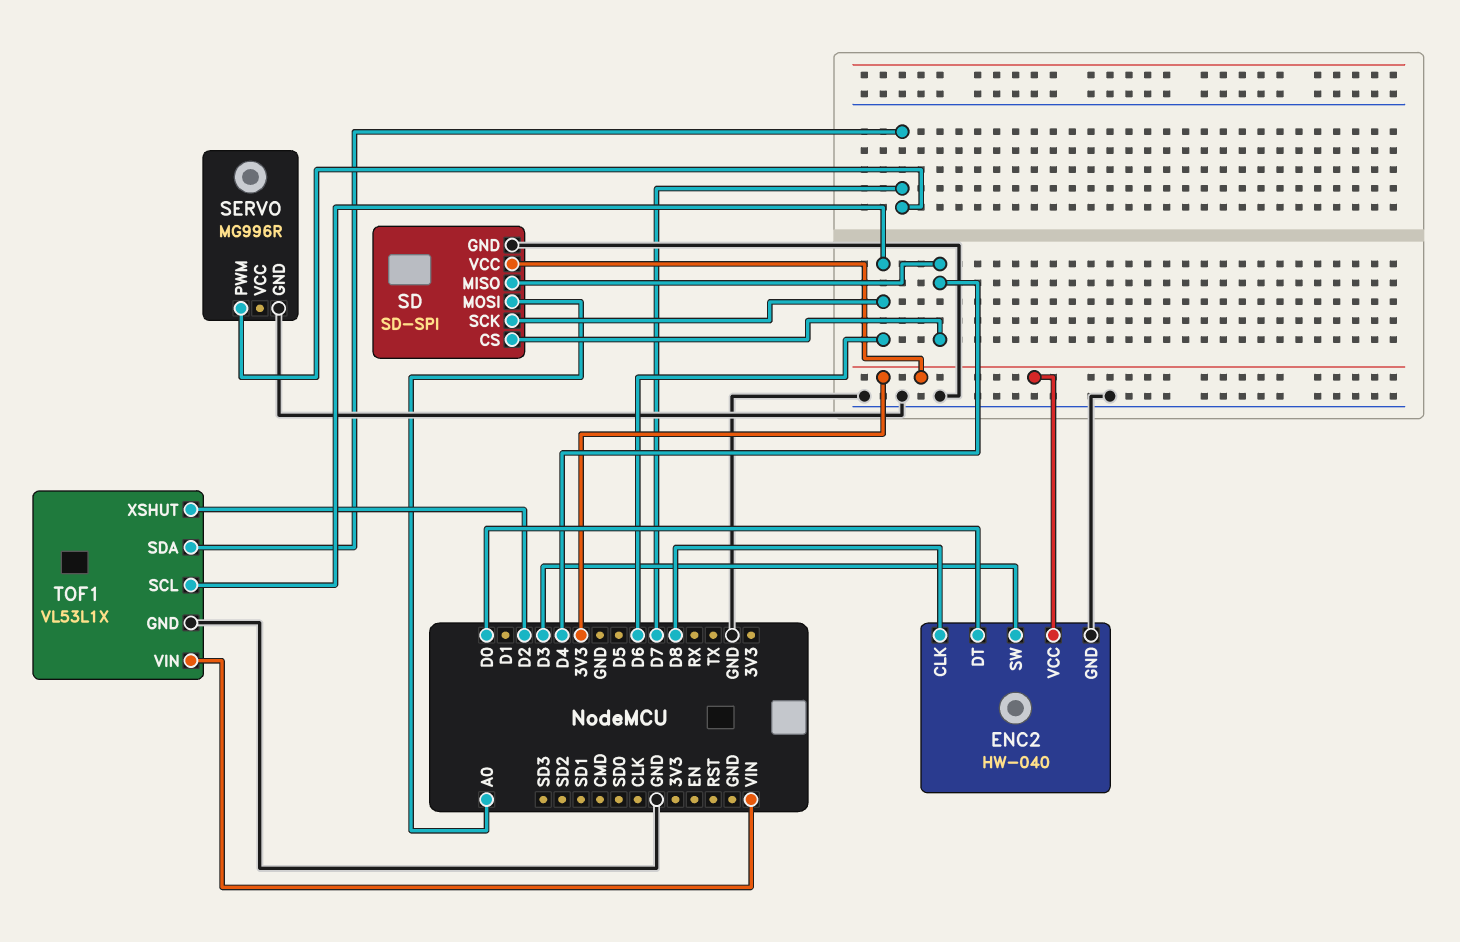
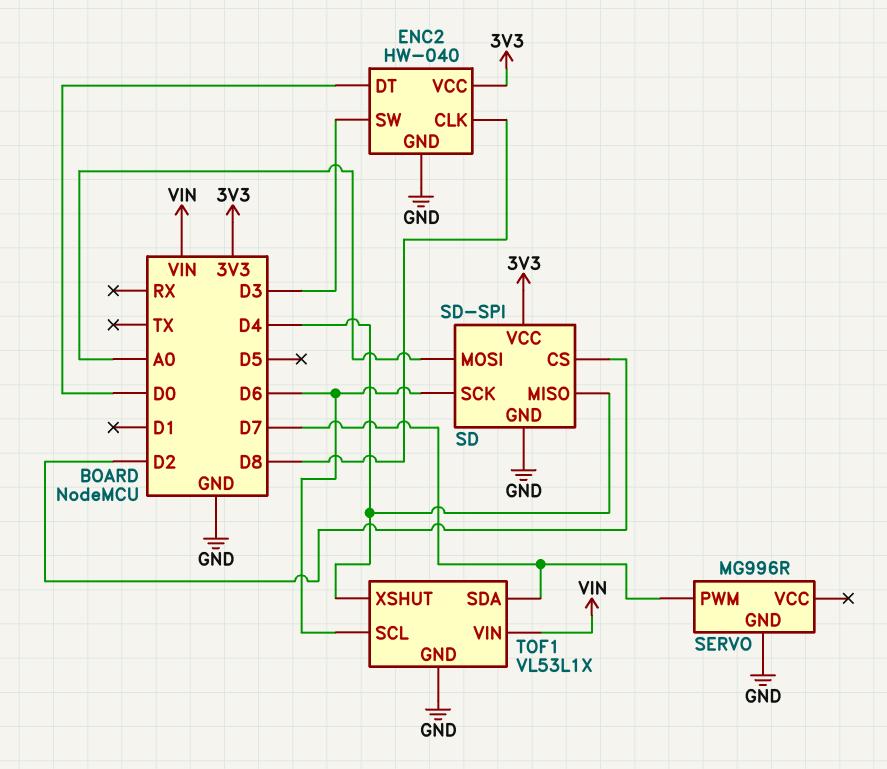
SD pin CS: D4 -> D2
TOF1 pin XSHUT: D2 -> D4

